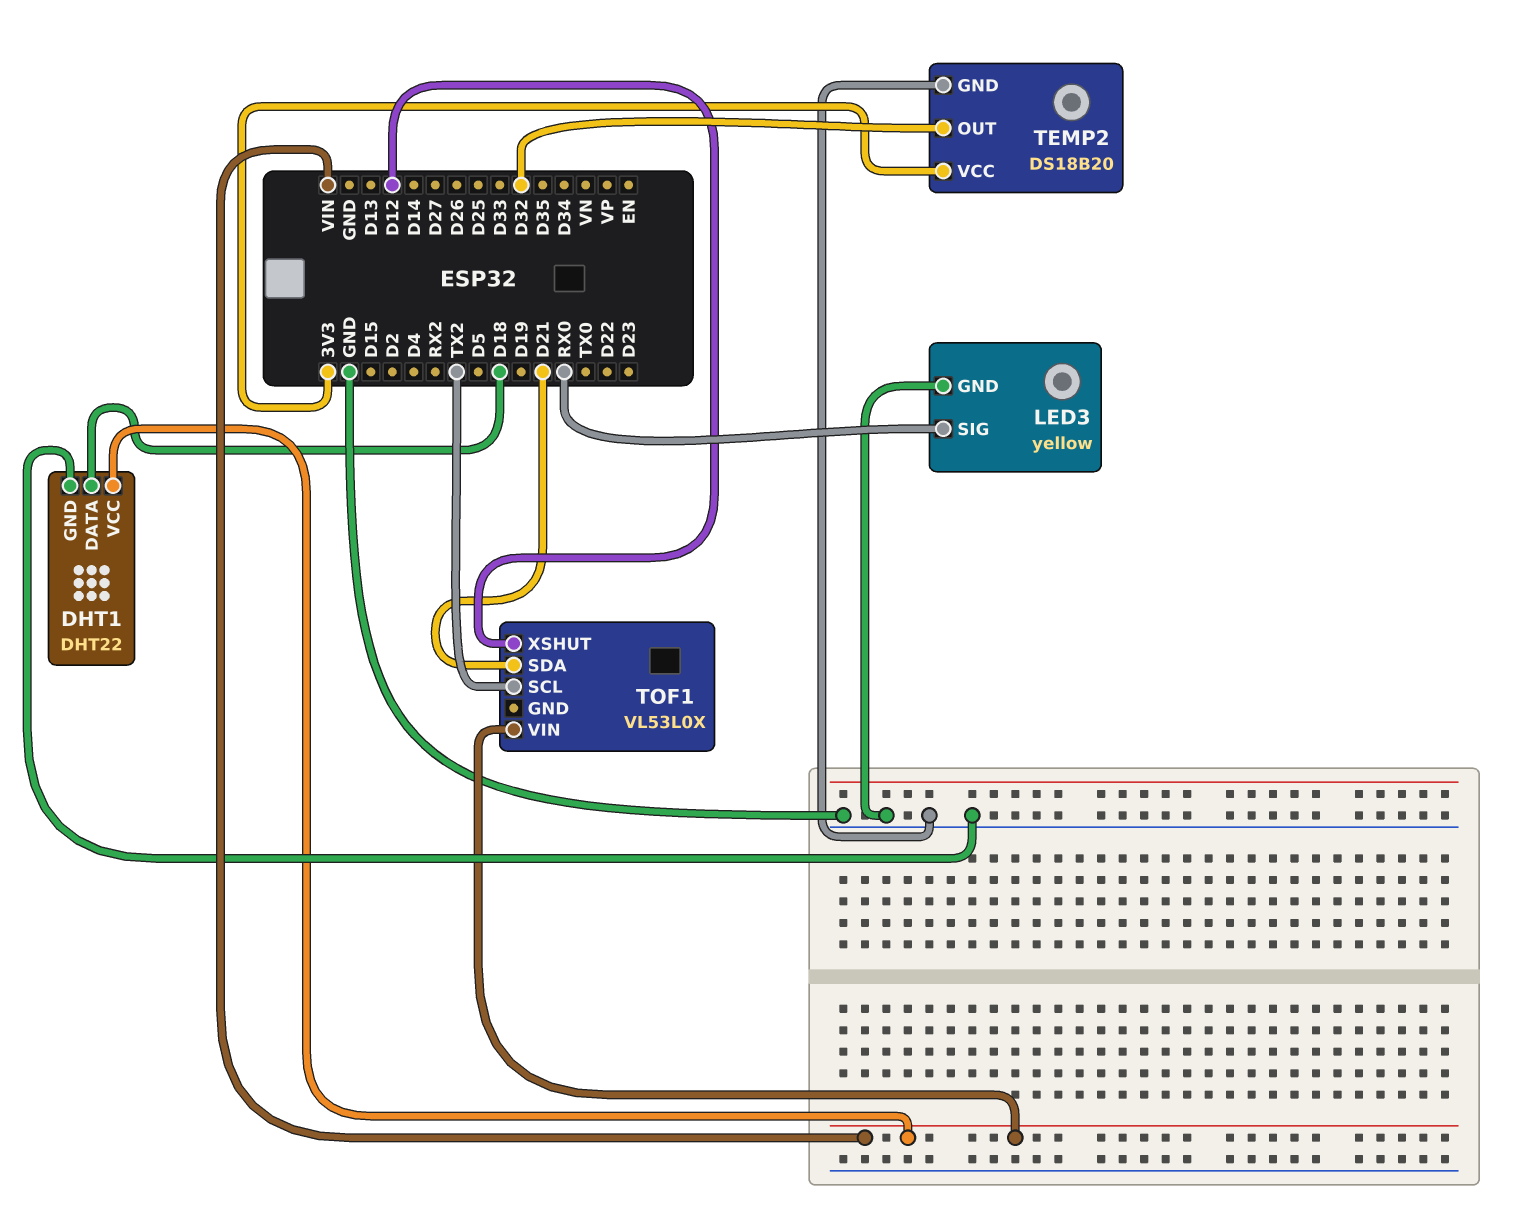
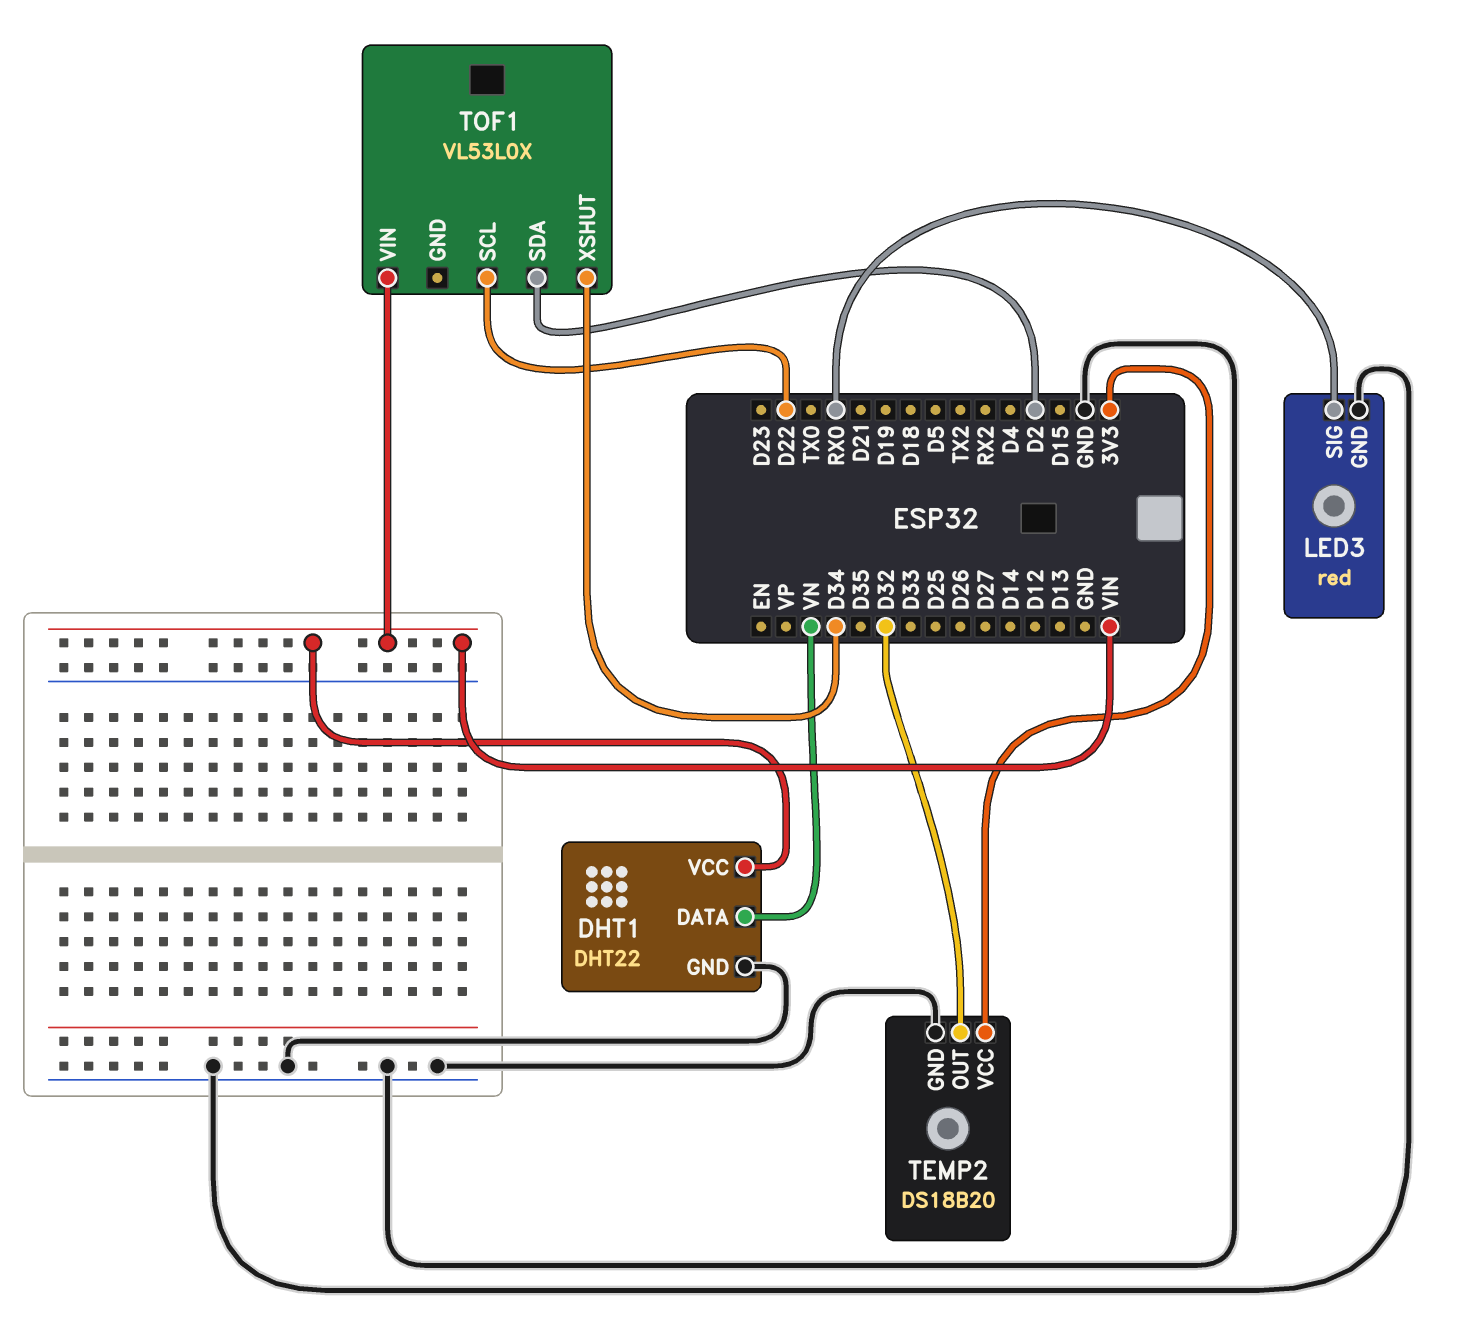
DHT1 pin DATA: D18 -> VN
LED3: yellow -> red
TOF1 pin SCL: TX2 -> D22
TOF1 pin SDA: D21 -> D2
TOF1 pin XSHUT: D12 -> D34

